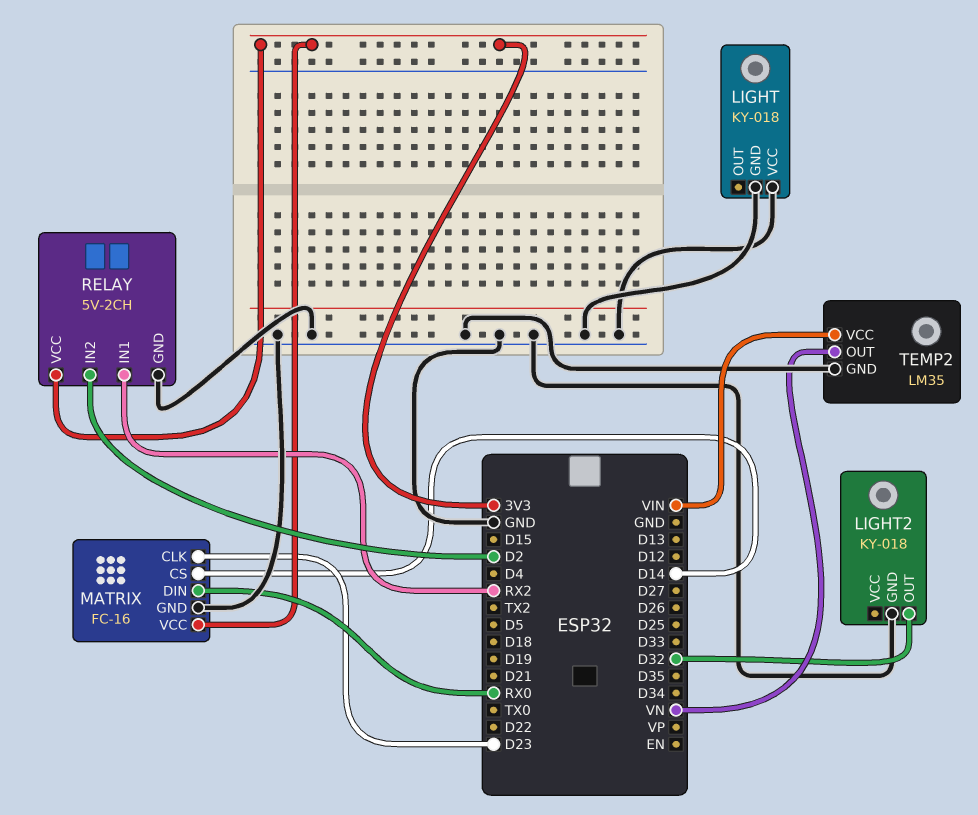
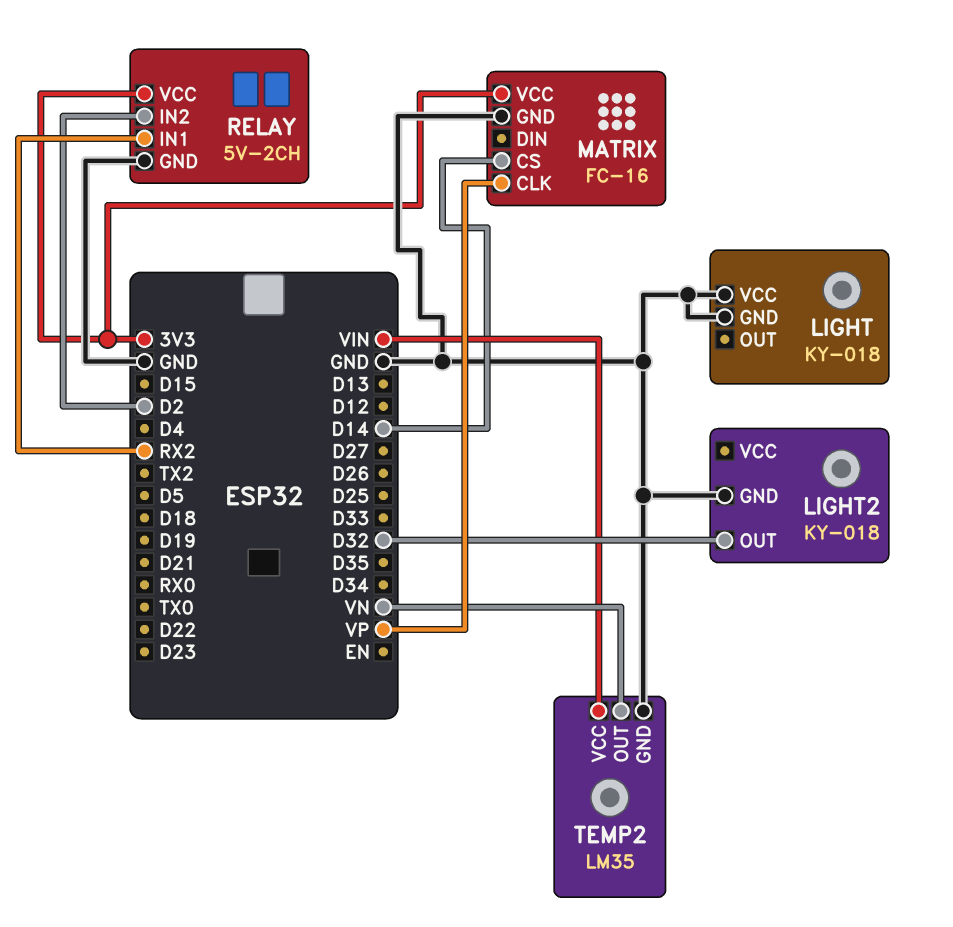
MATRIX pin CLK: D23 -> VP
MATRIX pin DIN: RX0 -> none

